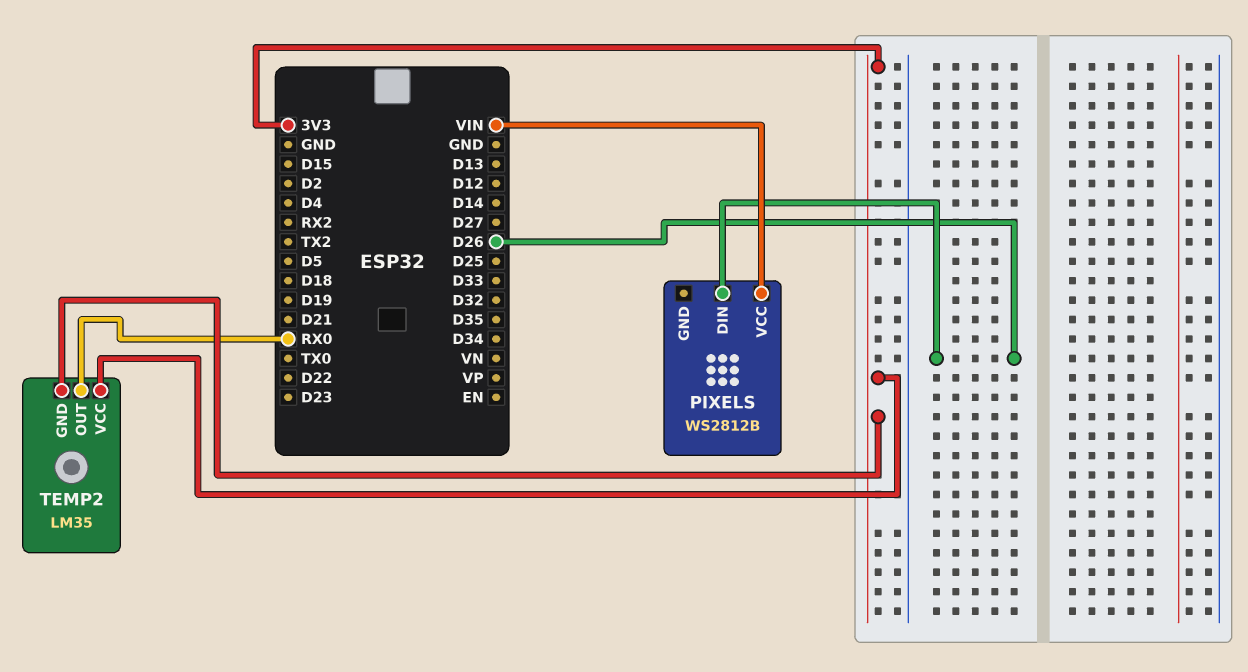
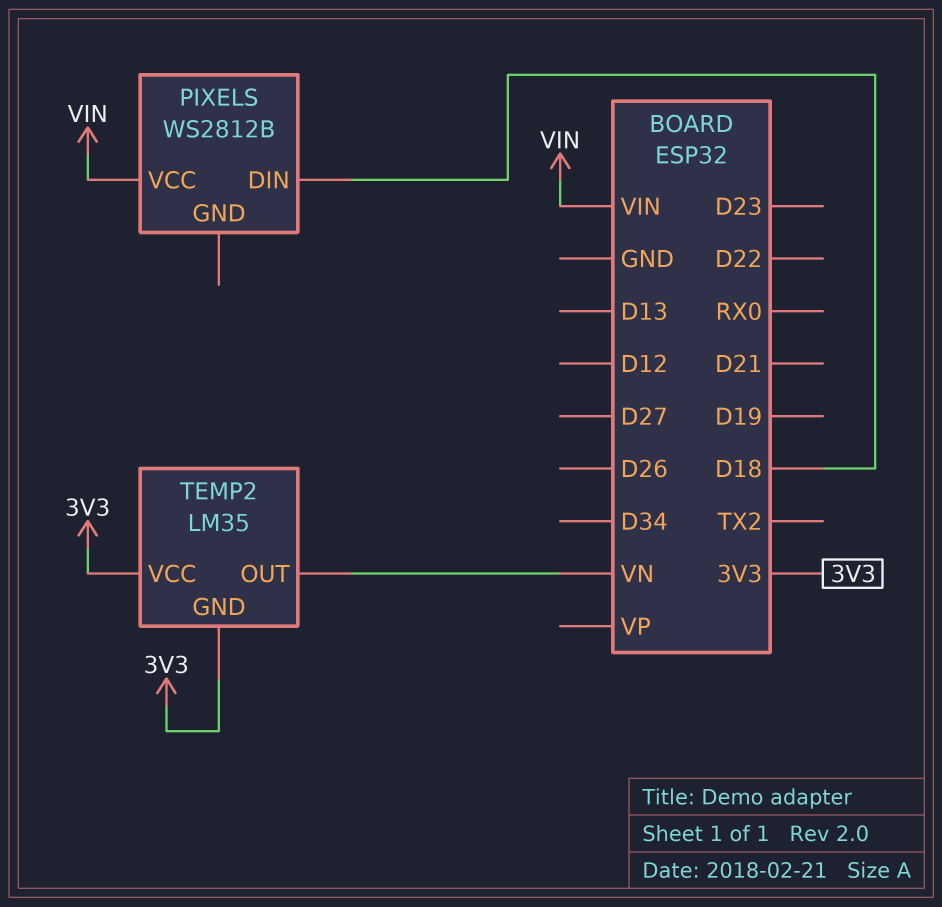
PIXELS pin DIN: D26 -> D18
TEMP2 pin OUT: RX0 -> VN

